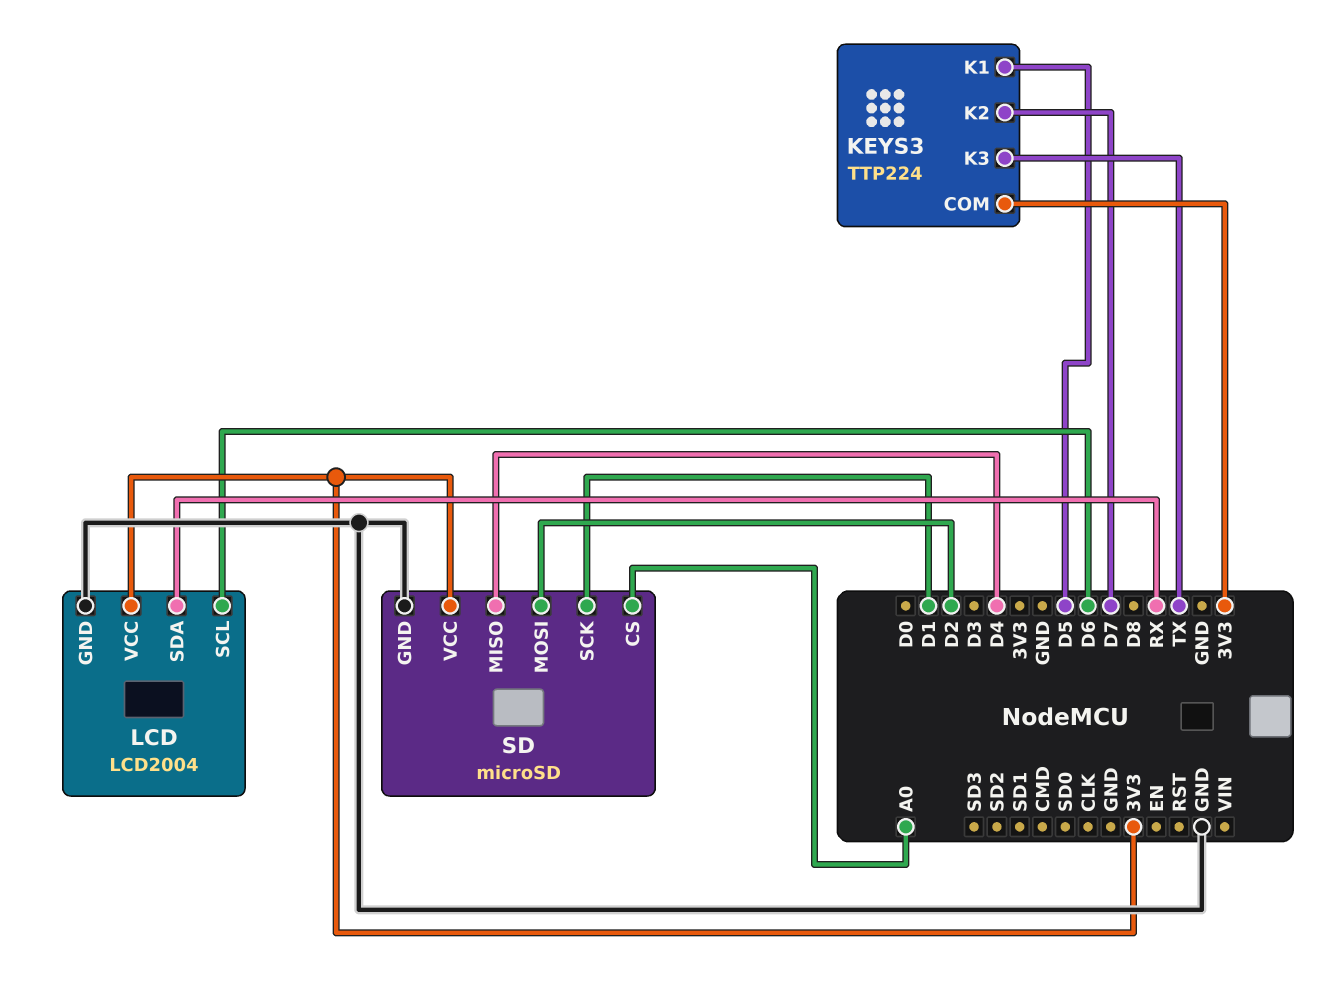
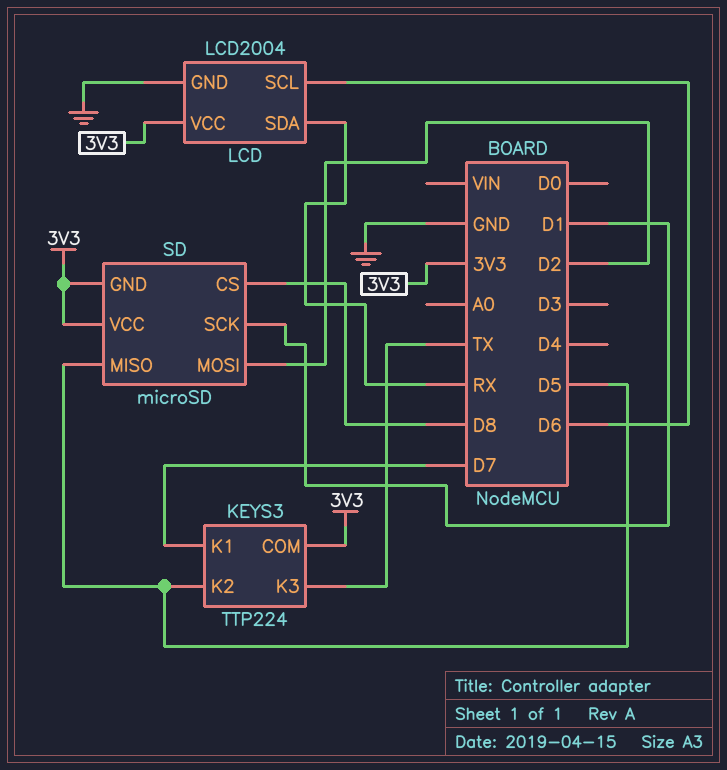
KEYS3 pin K1: D5 -> D7
KEYS3 pin K2: D7 -> D5
SD pin CS: A0 -> D8
SD pin GND: GND -> 3V3
SD pin MISO: D4 -> D5

